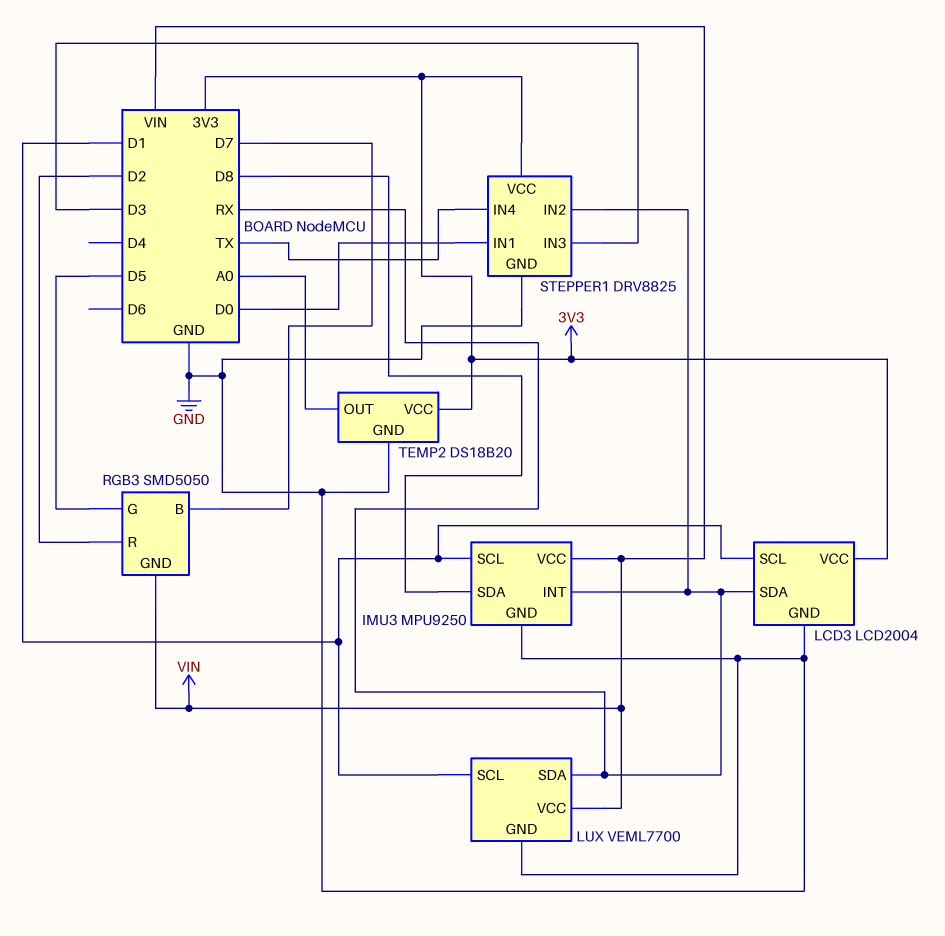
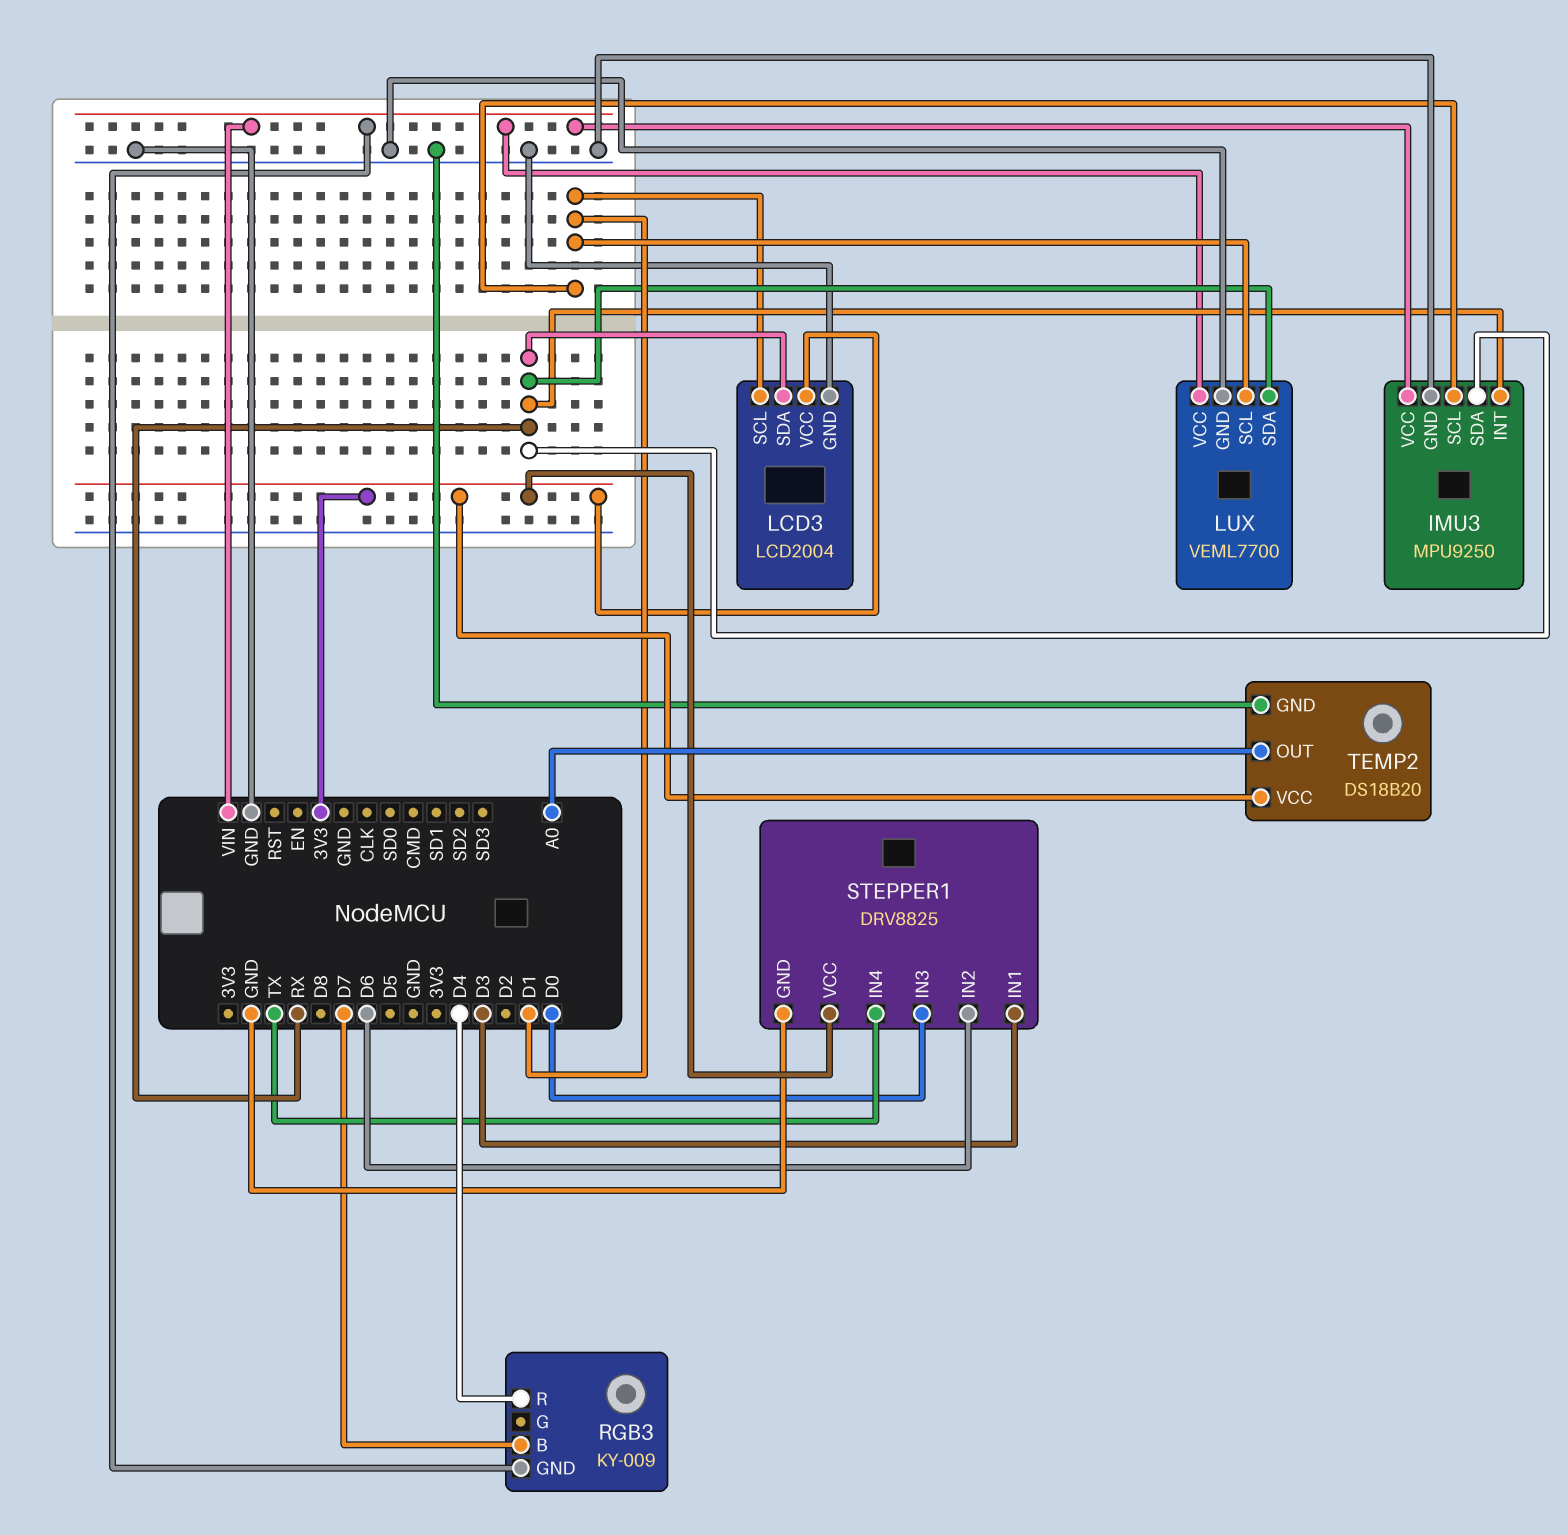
IMU3 pin SDA: D8 -> RX
RGB3: SMD5050 -> KY-009
RGB3 pin G: D5 -> none
RGB3 pin R: D2 -> D4
STEPPER1 pin IN1: D0 -> D3
STEPPER1 pin IN2: RX -> D6
STEPPER1 pin IN3: D3 -> D0

